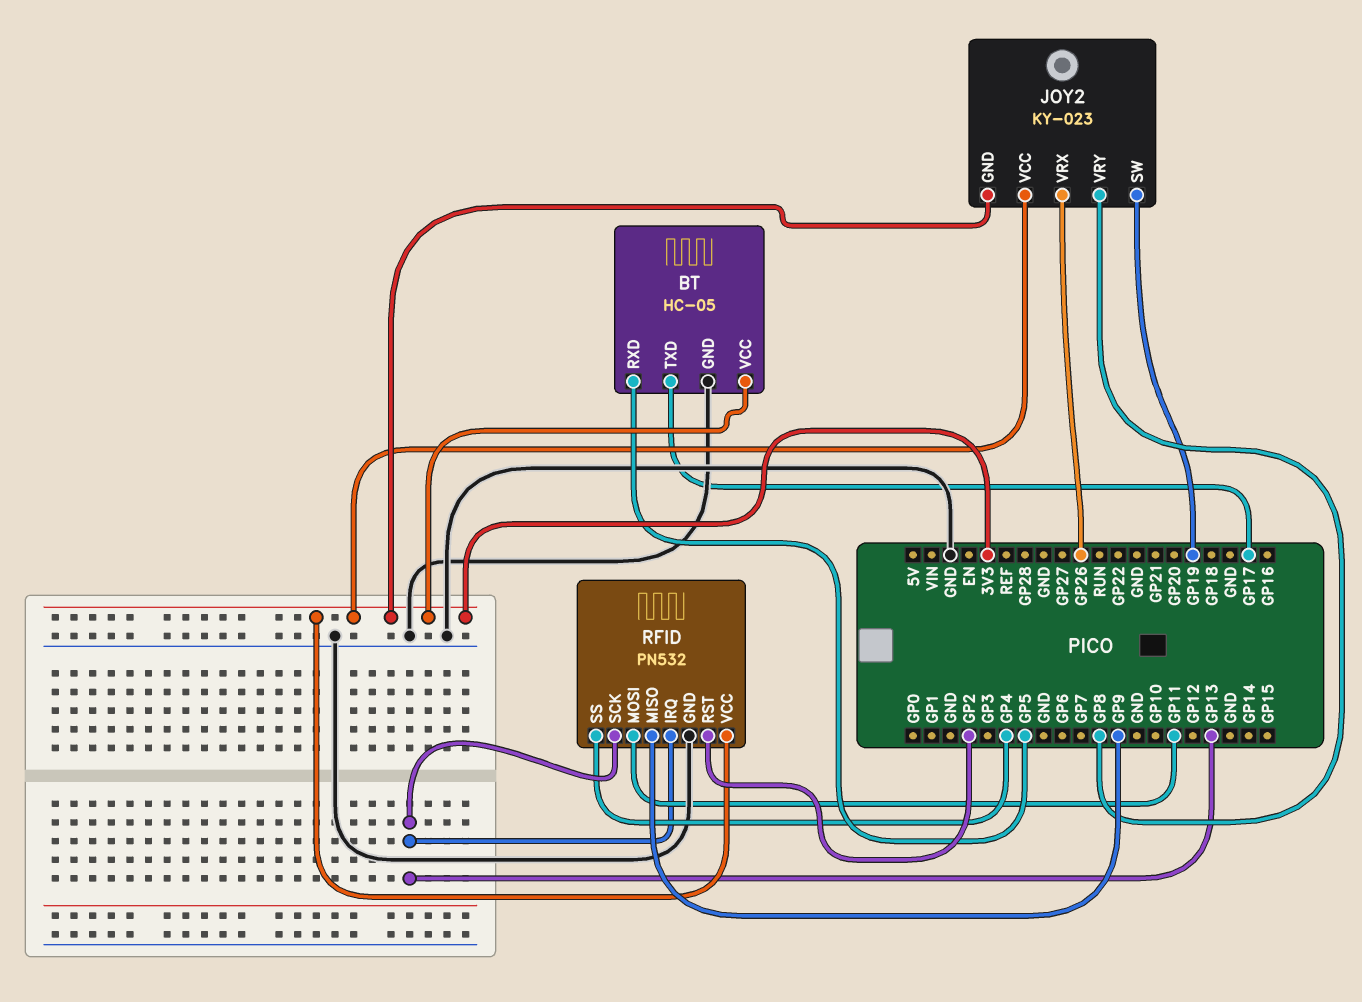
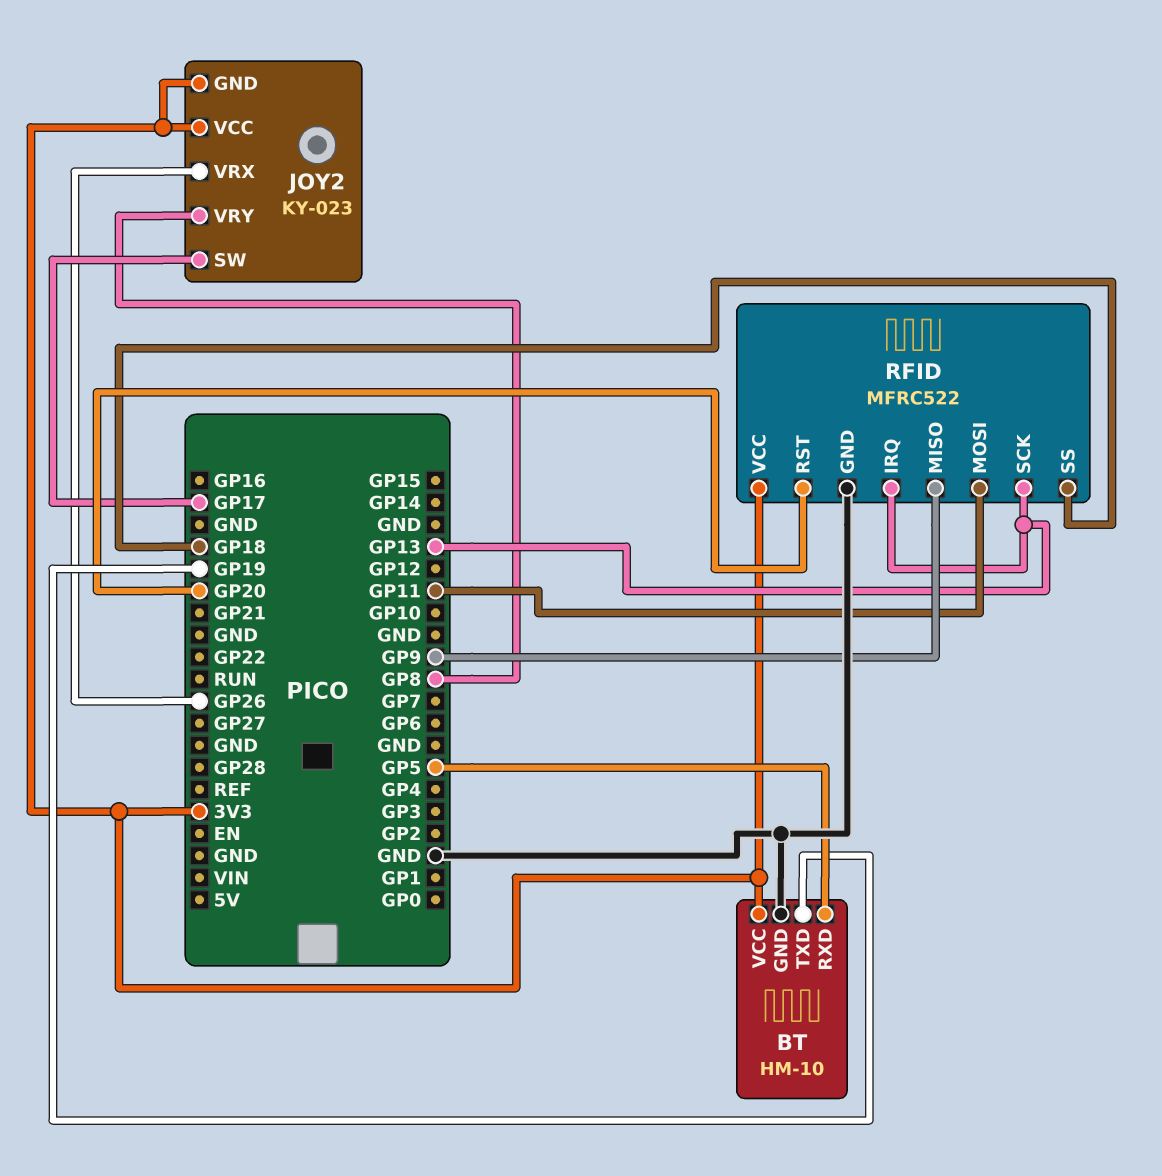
BT: HC-05 -> HM-10
BT pin TXD: GP17 -> GP19
JOY2 pin SW: GP19 -> GP17
RFID: PN532 -> MFRC522
RFID pin RST: GP2 -> GP20
RFID pin SS: GP4 -> GP18

